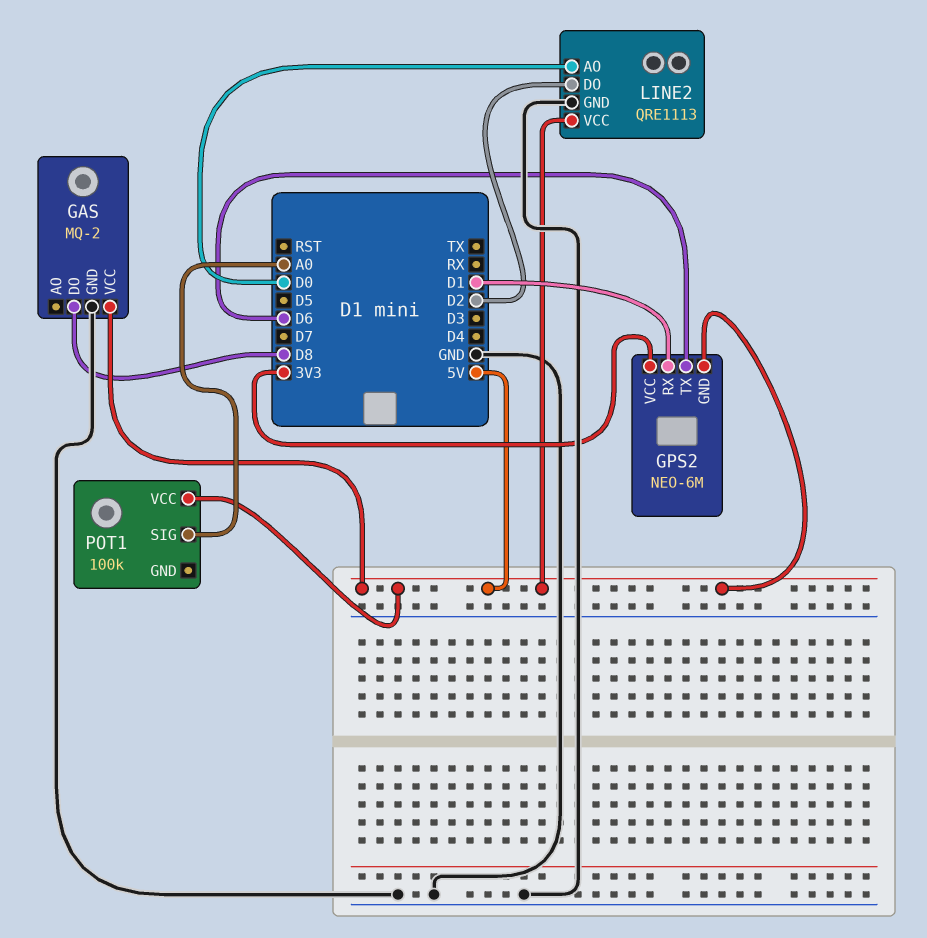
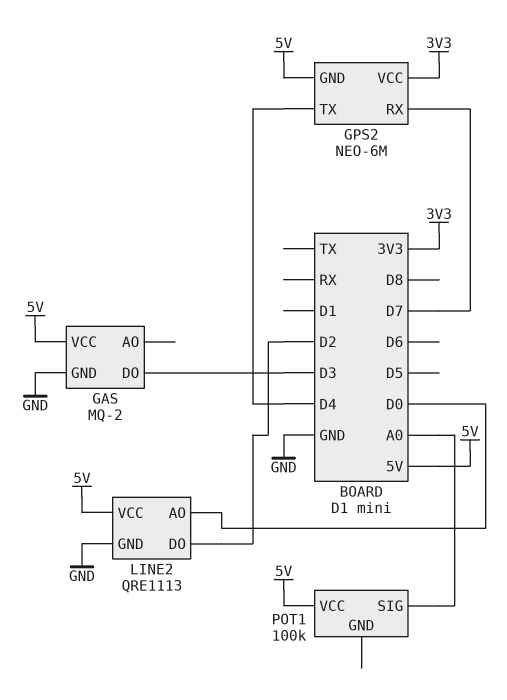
GAS pin DO: D8 -> D3
GPS2 pin RX: D1 -> D7
GPS2 pin TX: D6 -> D4

